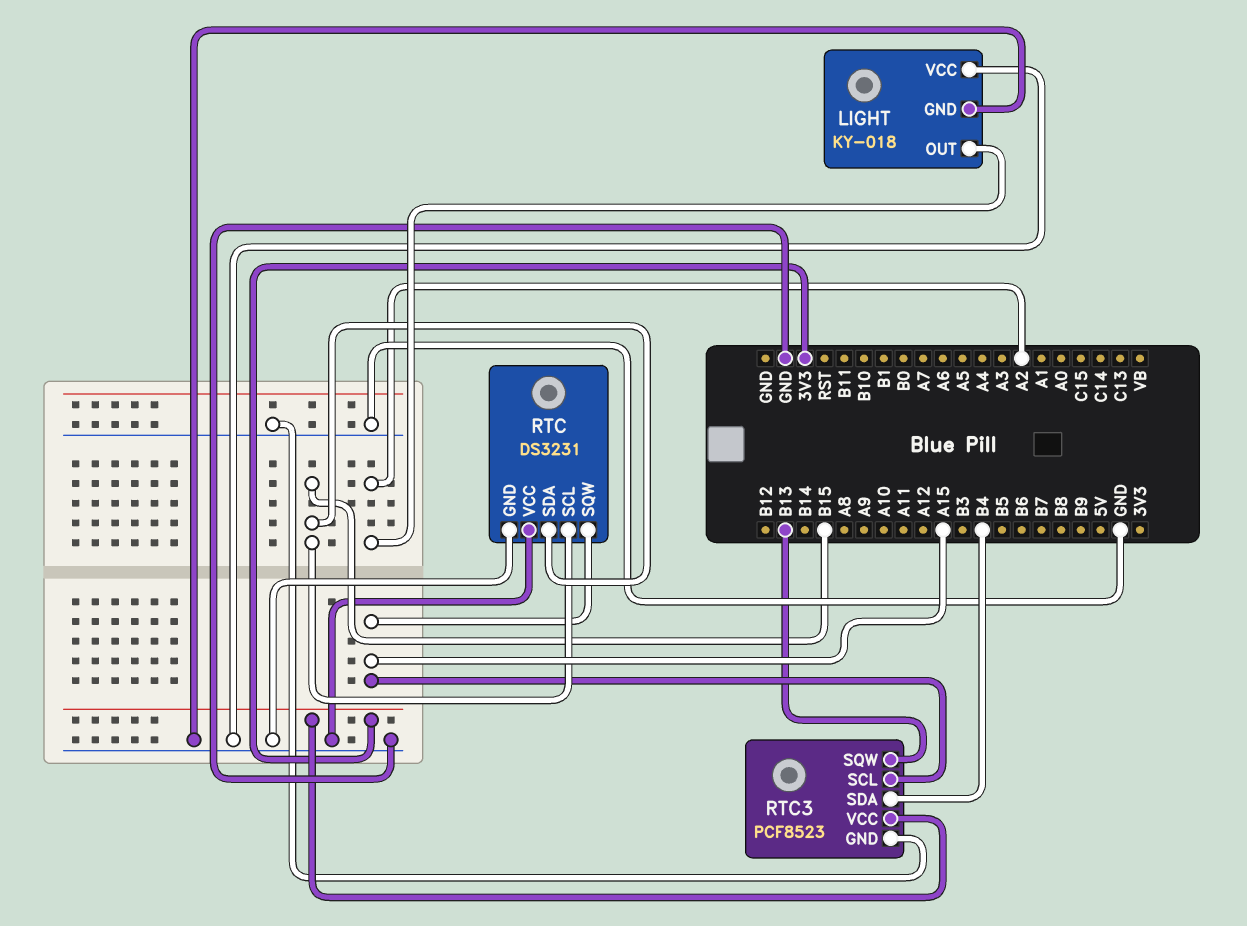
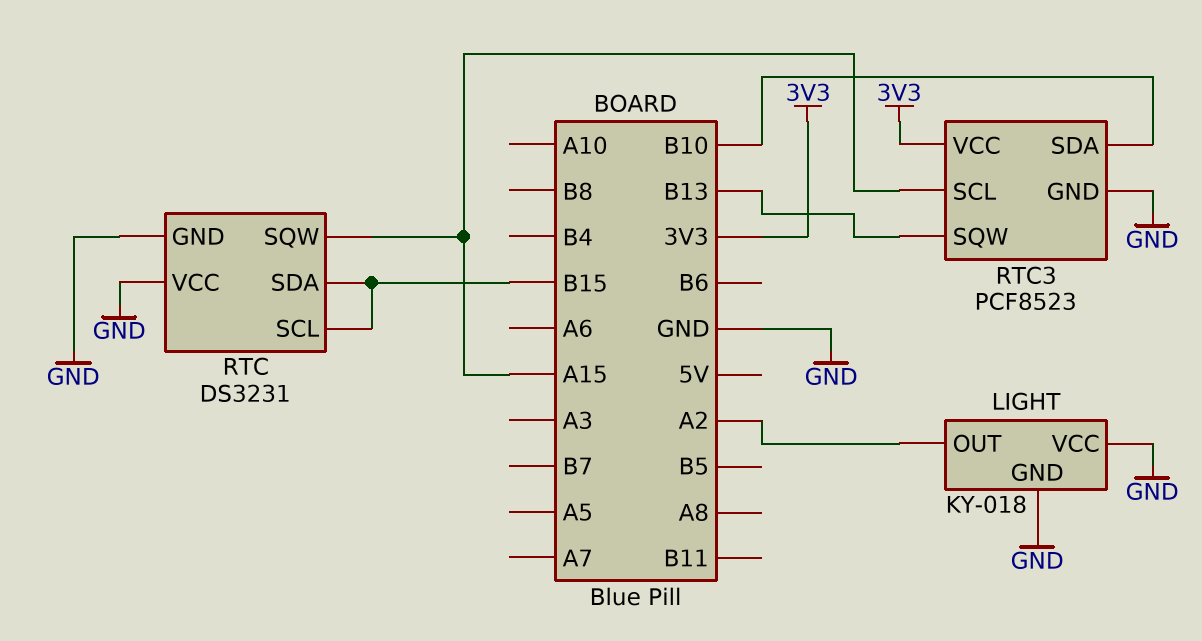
RTC3 pin SDA: B4 -> B10

